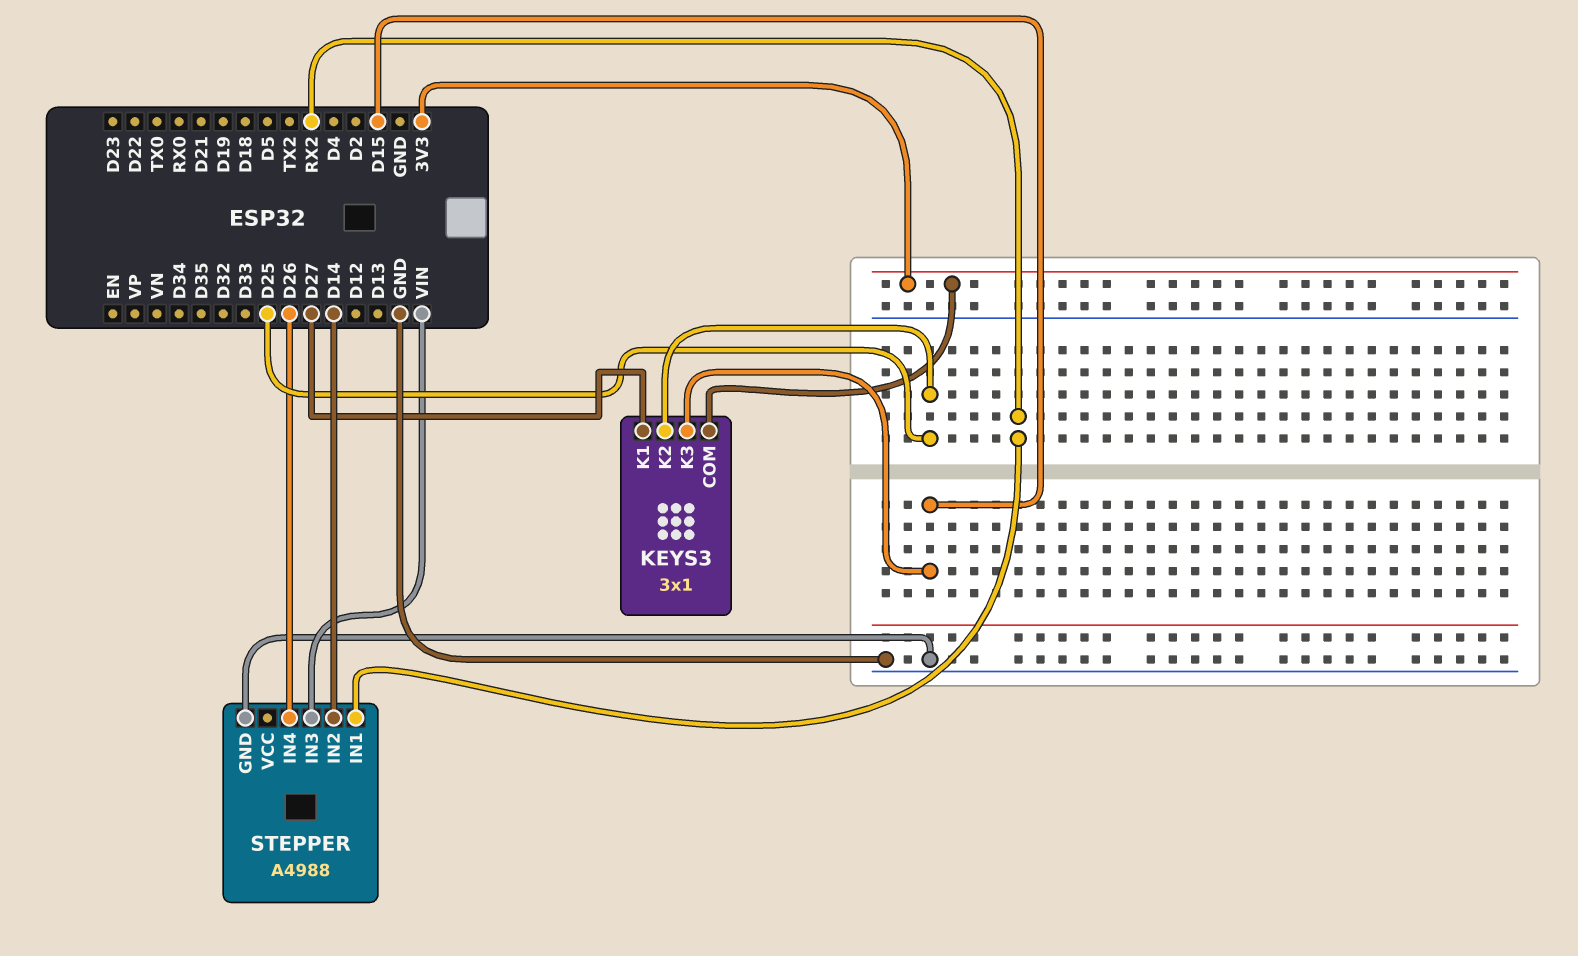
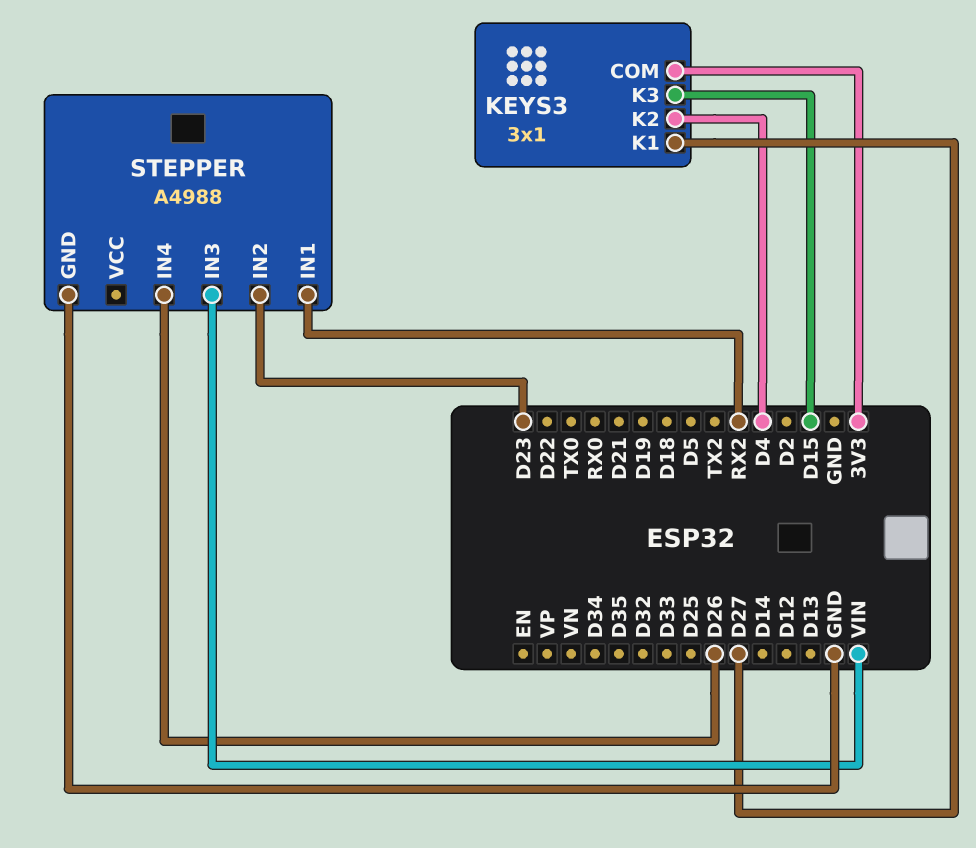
KEYS3 pin K2: D25 -> D4
STEPPER pin IN2: D14 -> D23

